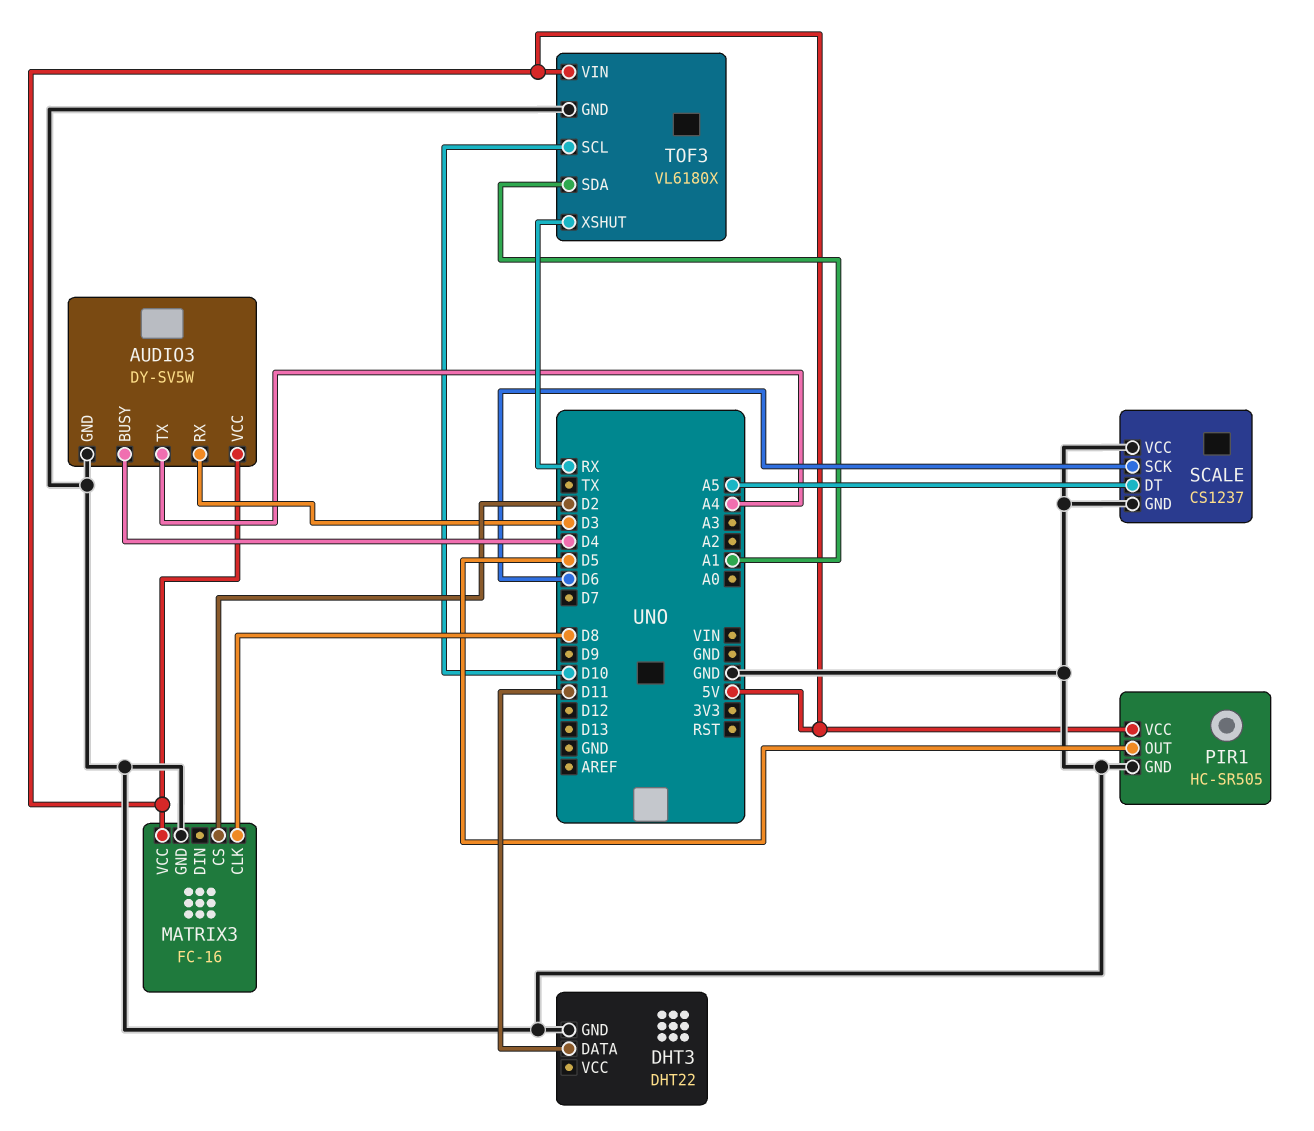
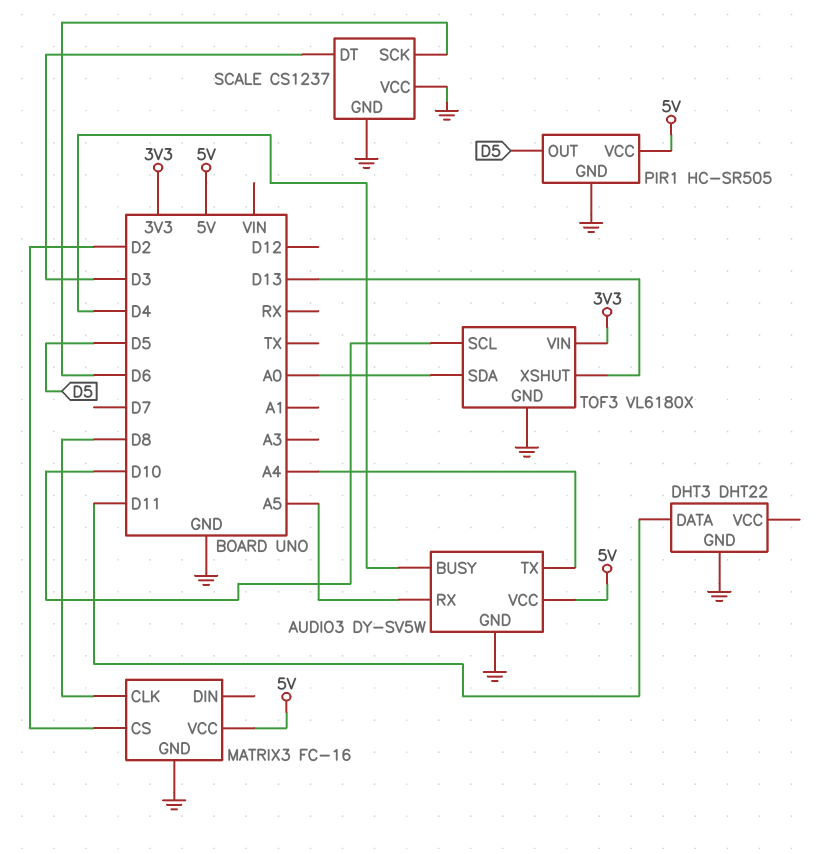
AUDIO3 pin RX: D3 -> A5
SCALE pin DT: A5 -> D3
TOF3 pin SDA: A1 -> A0
TOF3 pin VIN: 5V -> 3V3
TOF3 pin XSHUT: RX -> D13

